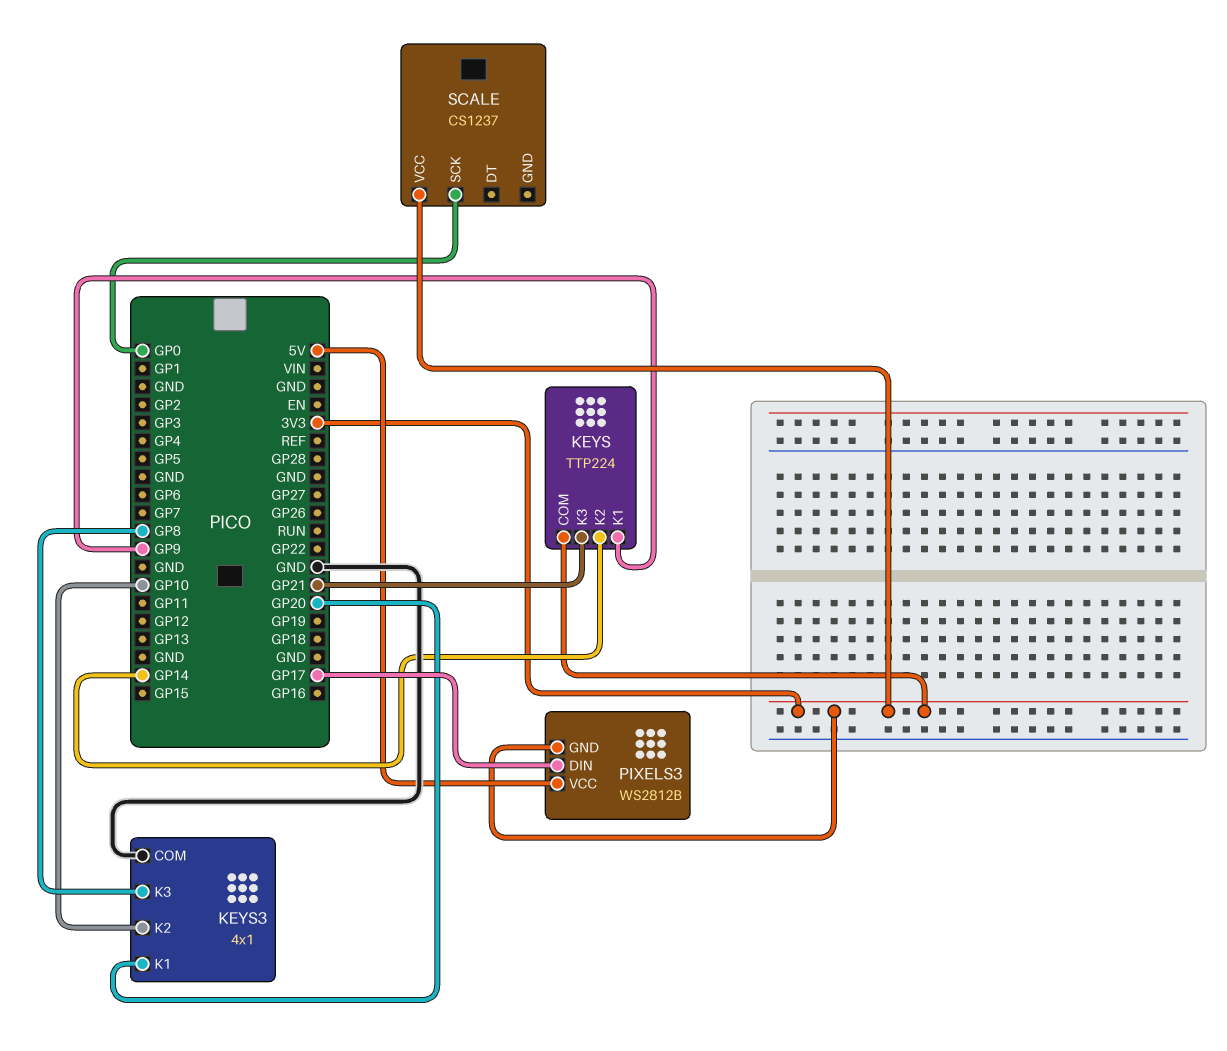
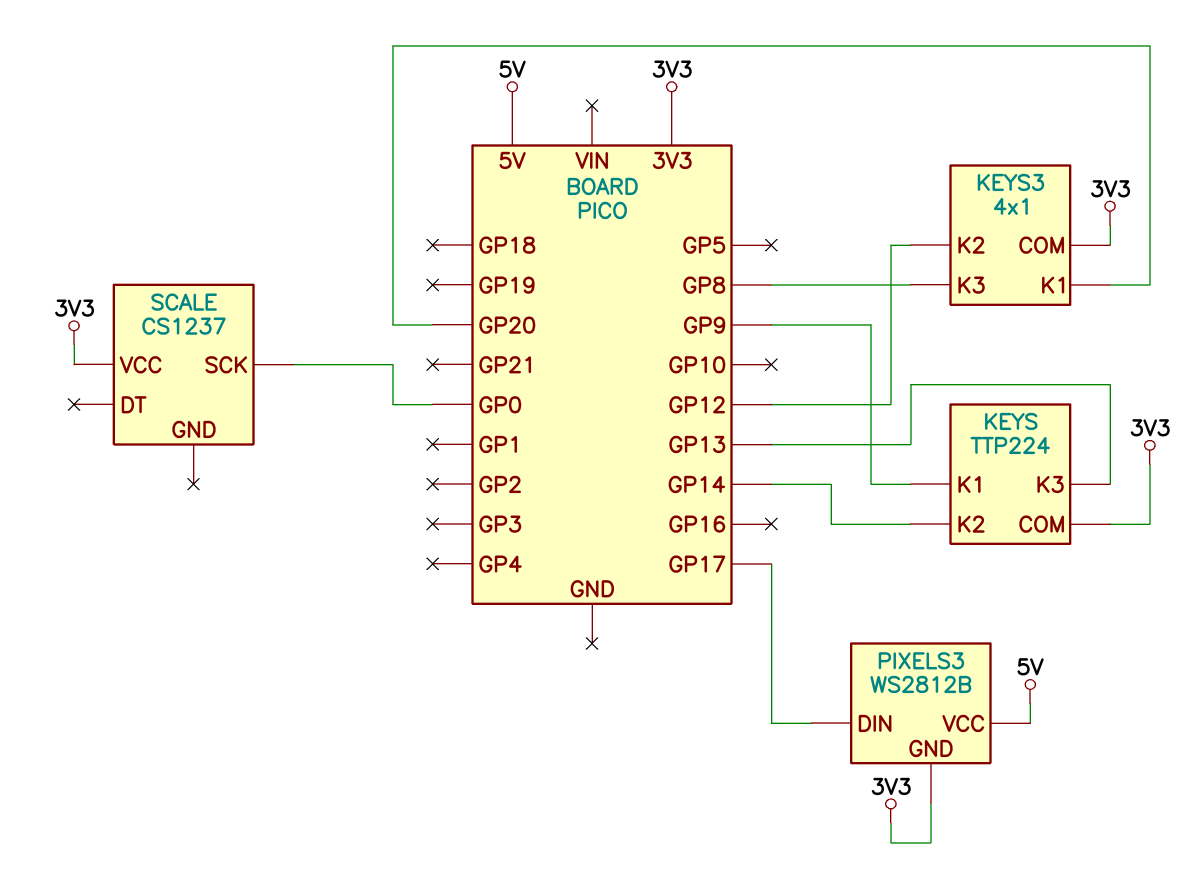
KEYS pin K3: GP21 -> GP13
KEYS3 pin COM: GND -> 3V3
KEYS3 pin K2: GP10 -> GP12

